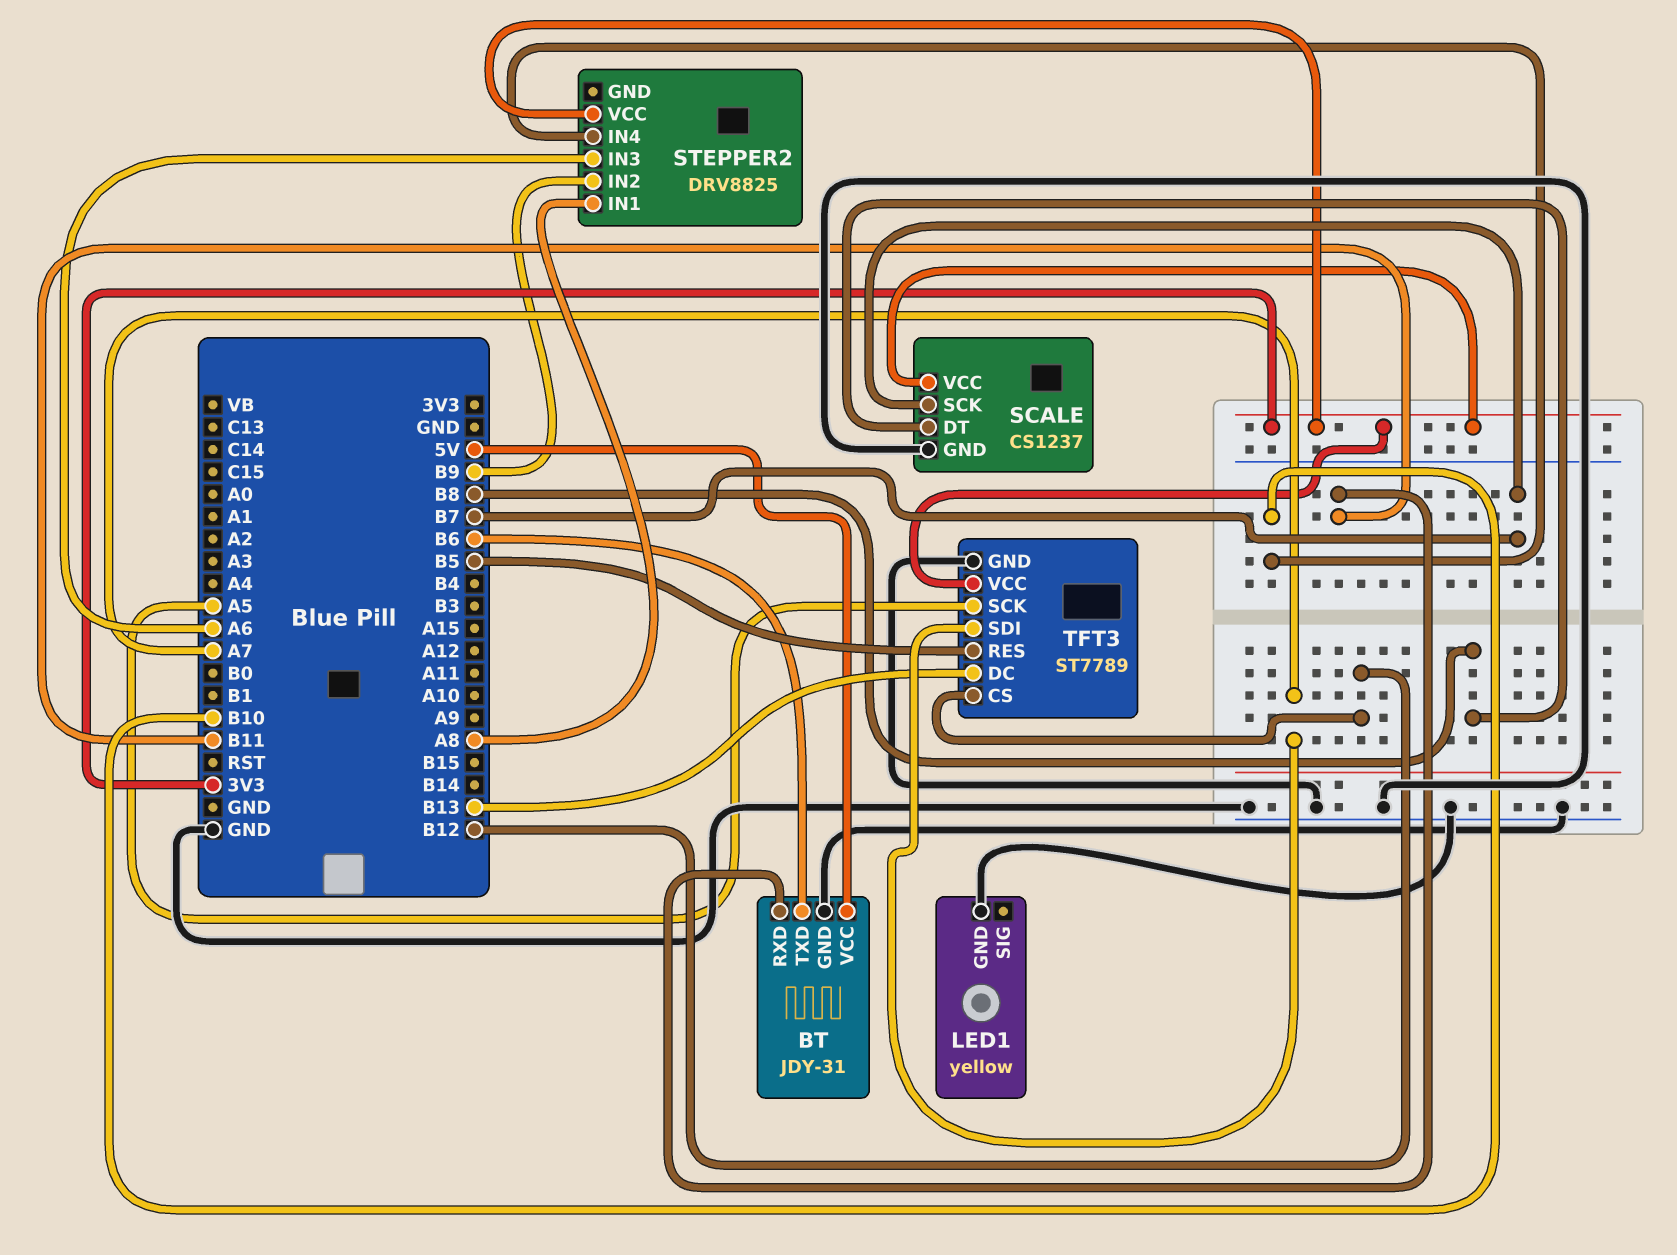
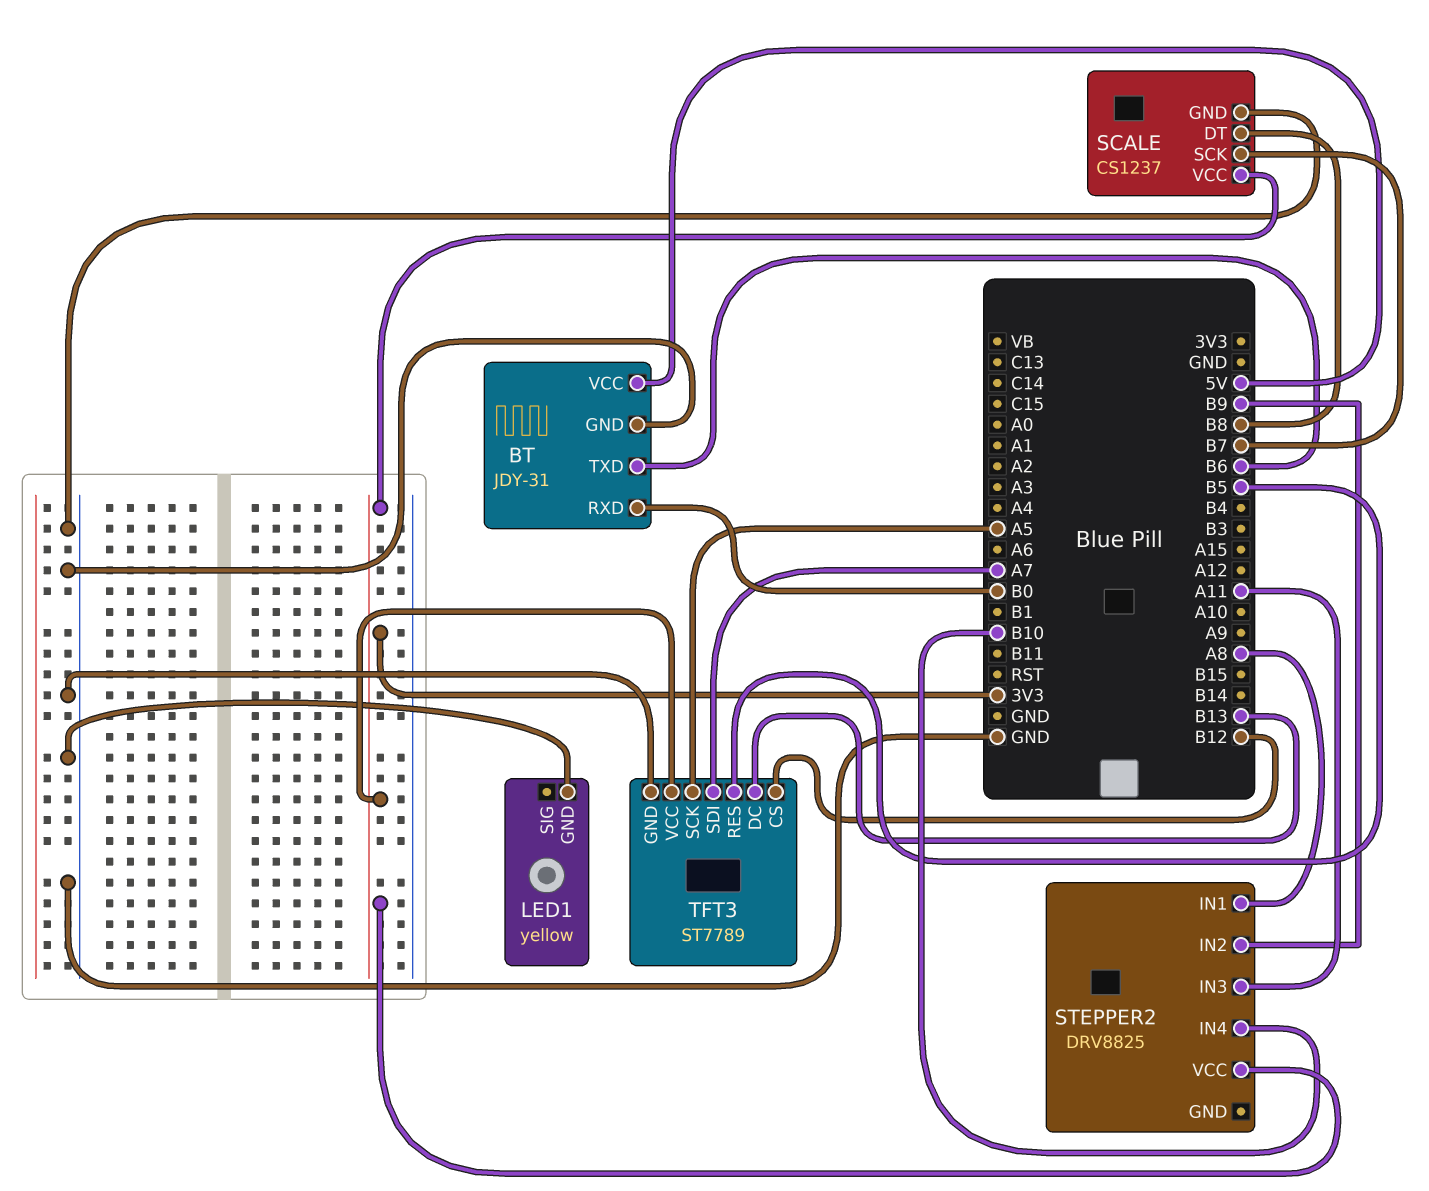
BT pin RXD: B11 -> B0
STEPPER2 pin IN3: A6 -> A11

